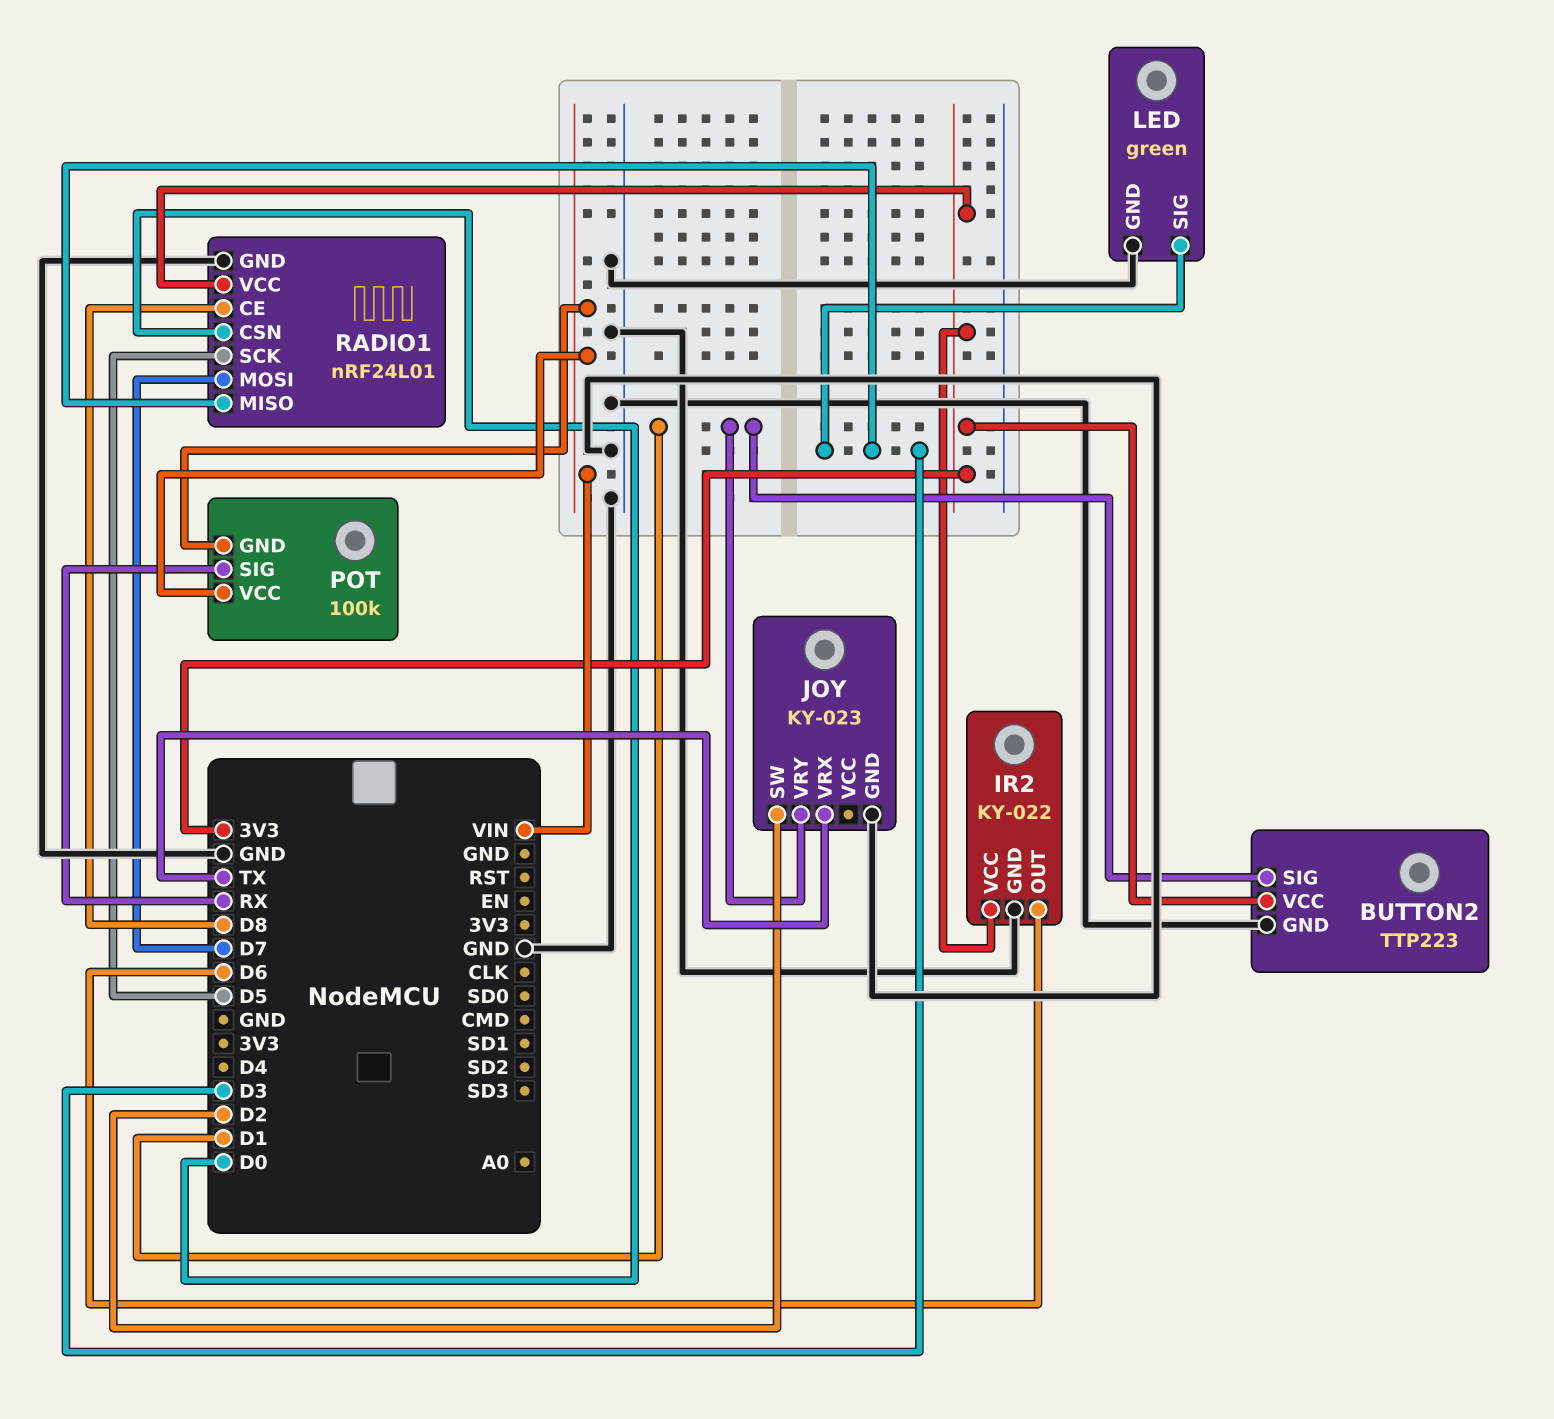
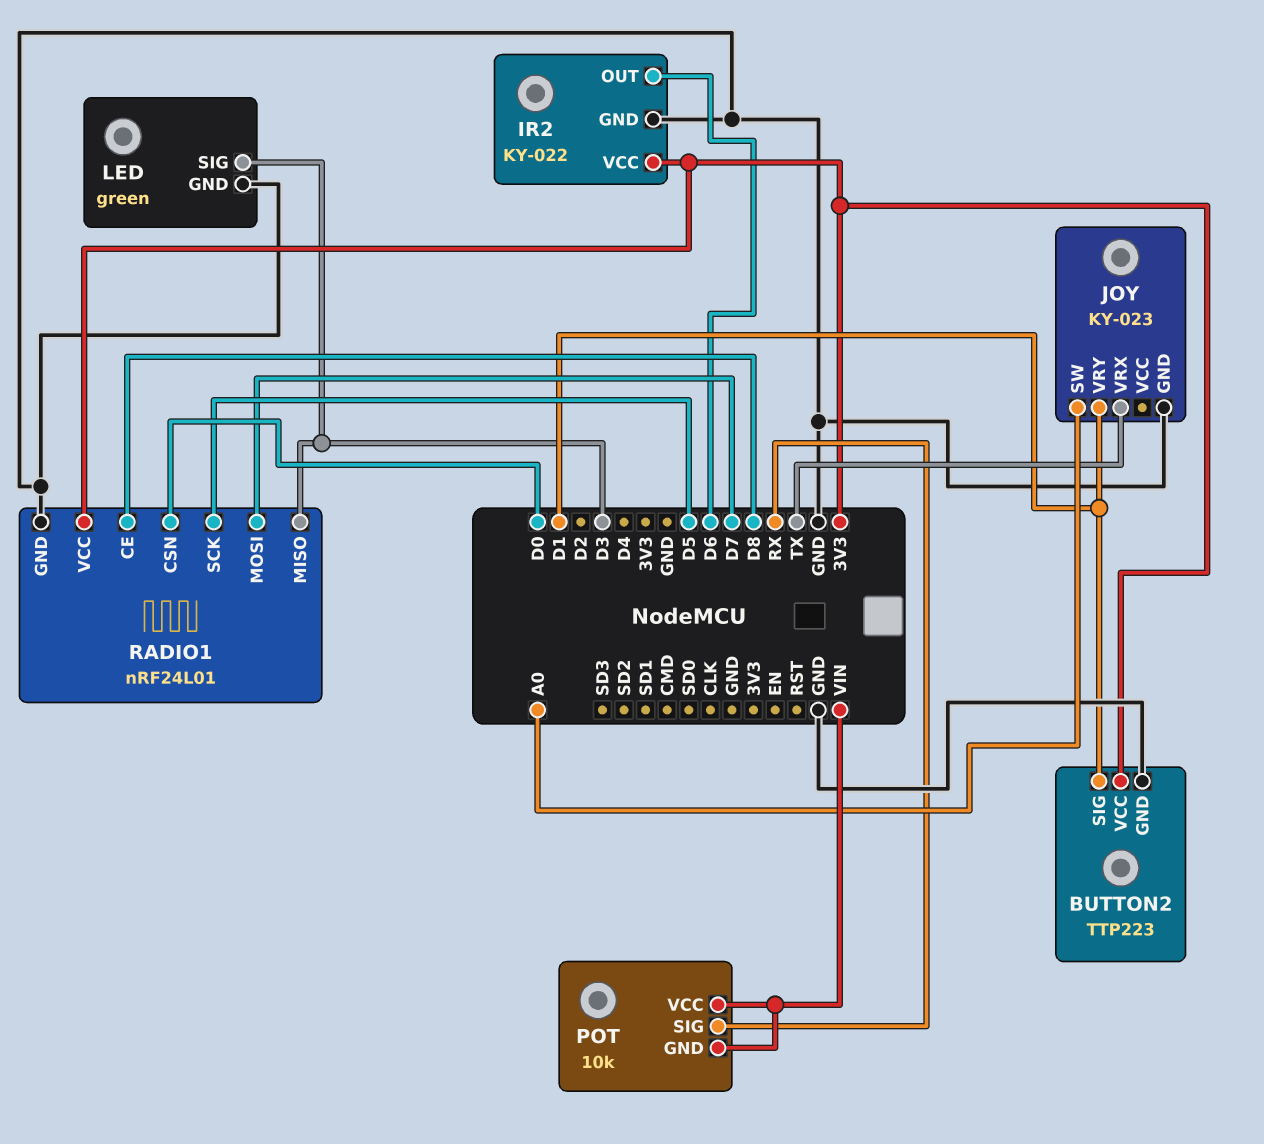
JOY pin SW: D2 -> A0
POT: 100k -> 10k

